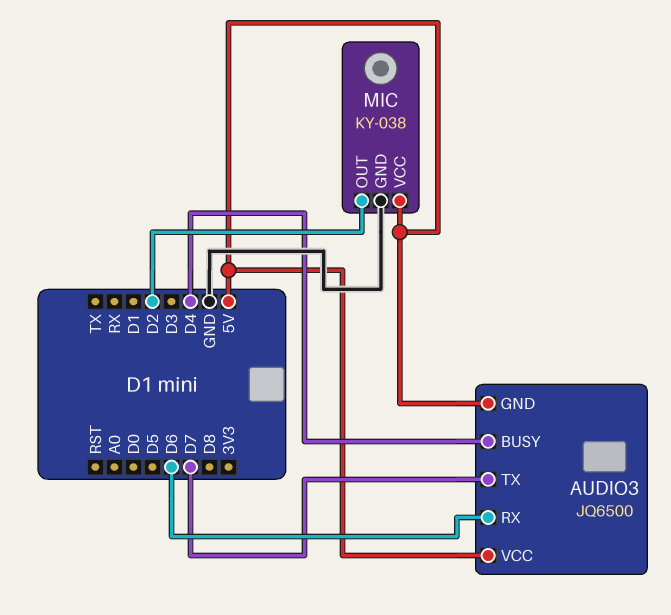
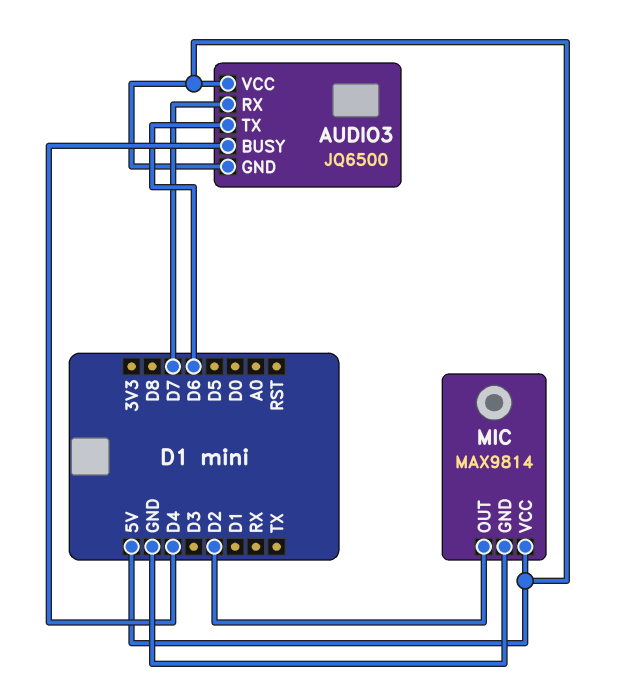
AUDIO3 pin RX: D6 -> D7
AUDIO3 pin TX: D7 -> D6
MIC: KY-038 -> MAX9814

